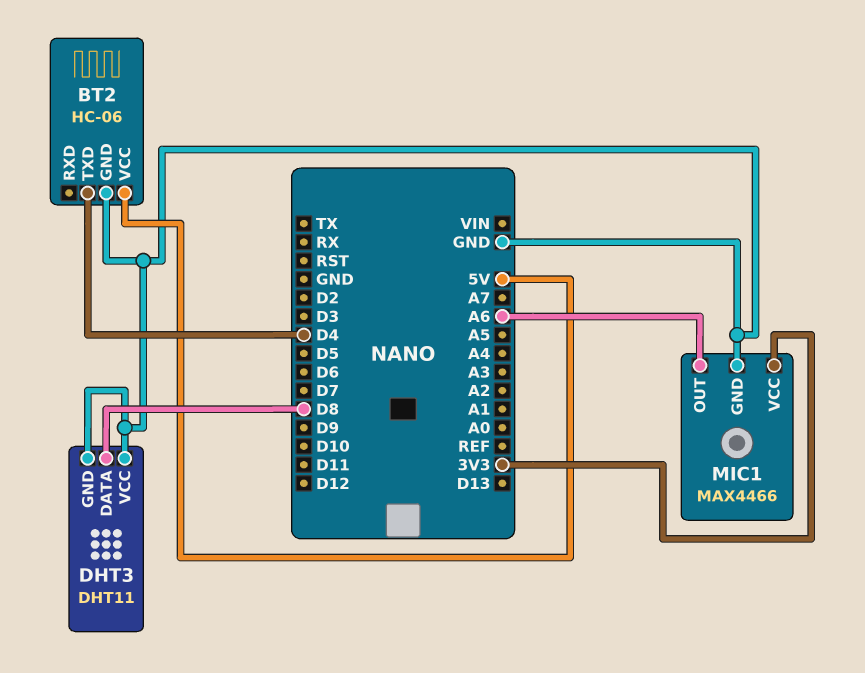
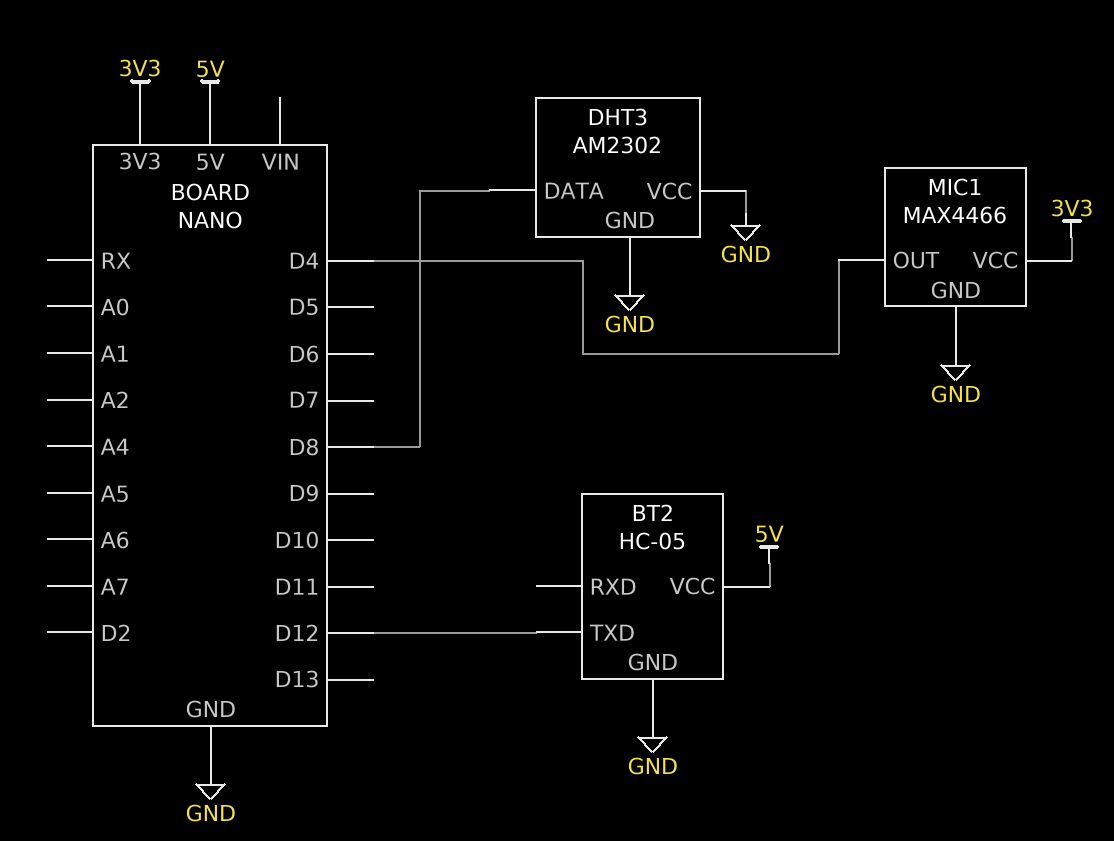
BT2: HC-06 -> HC-05
BT2 pin TXD: D4 -> D12
DHT3: DHT11 -> AM2302
MIC1 pin OUT: A6 -> D4

